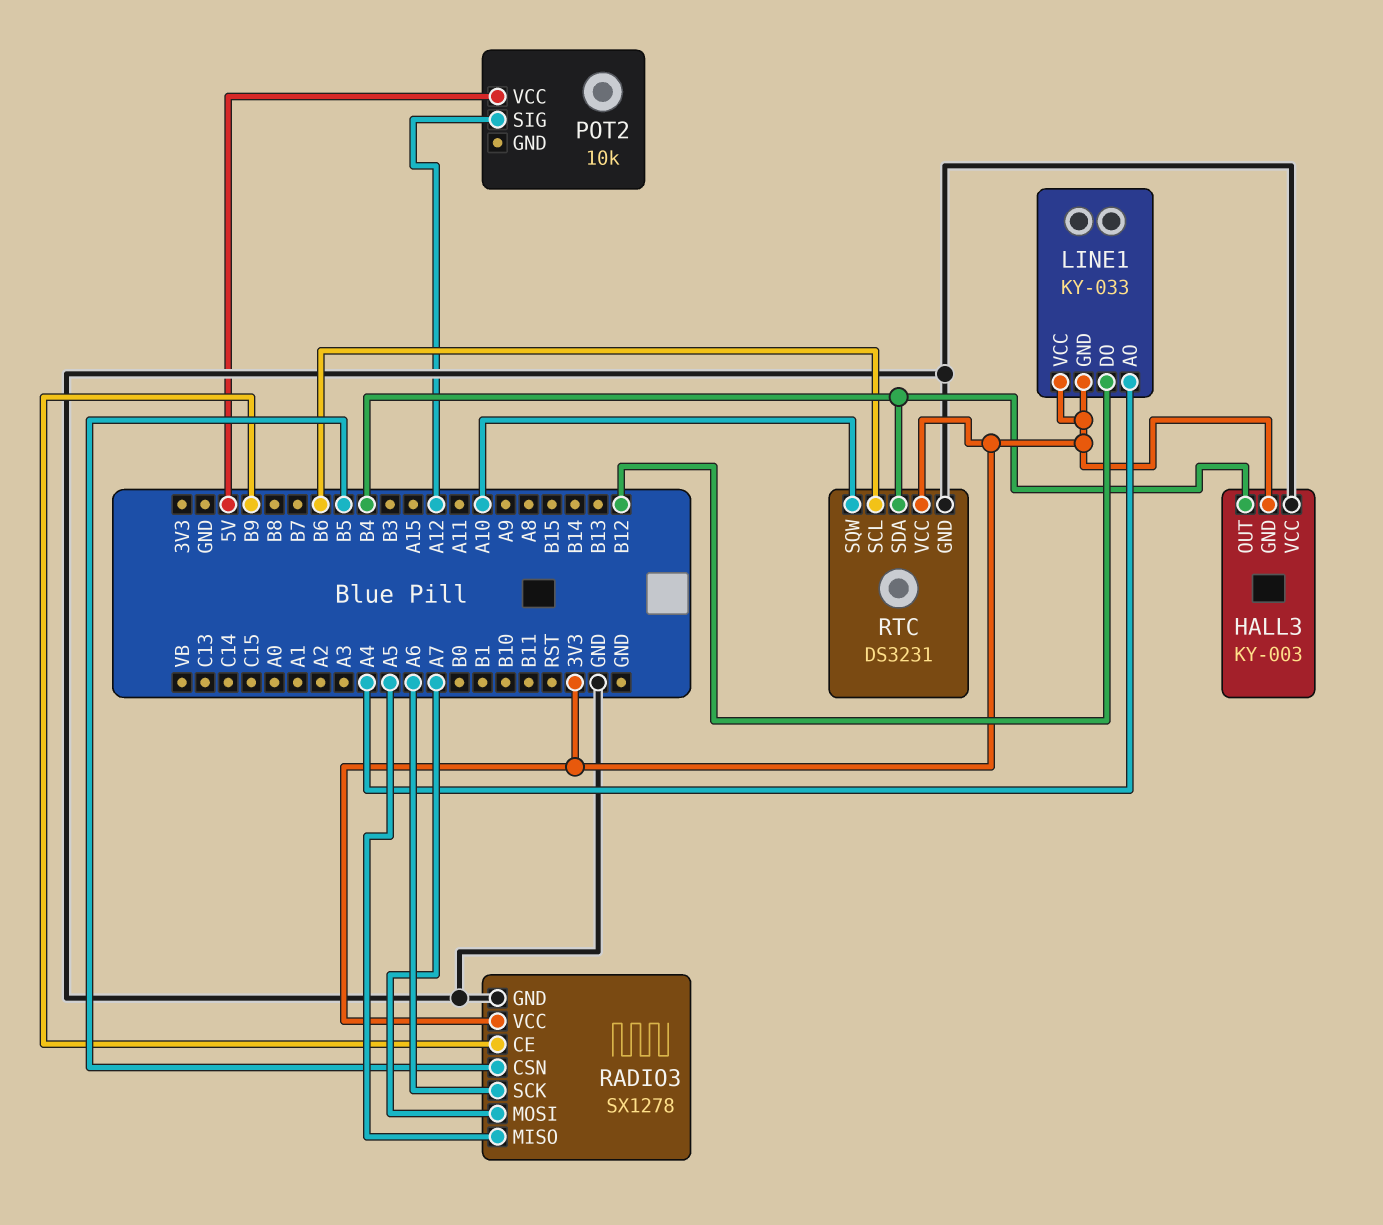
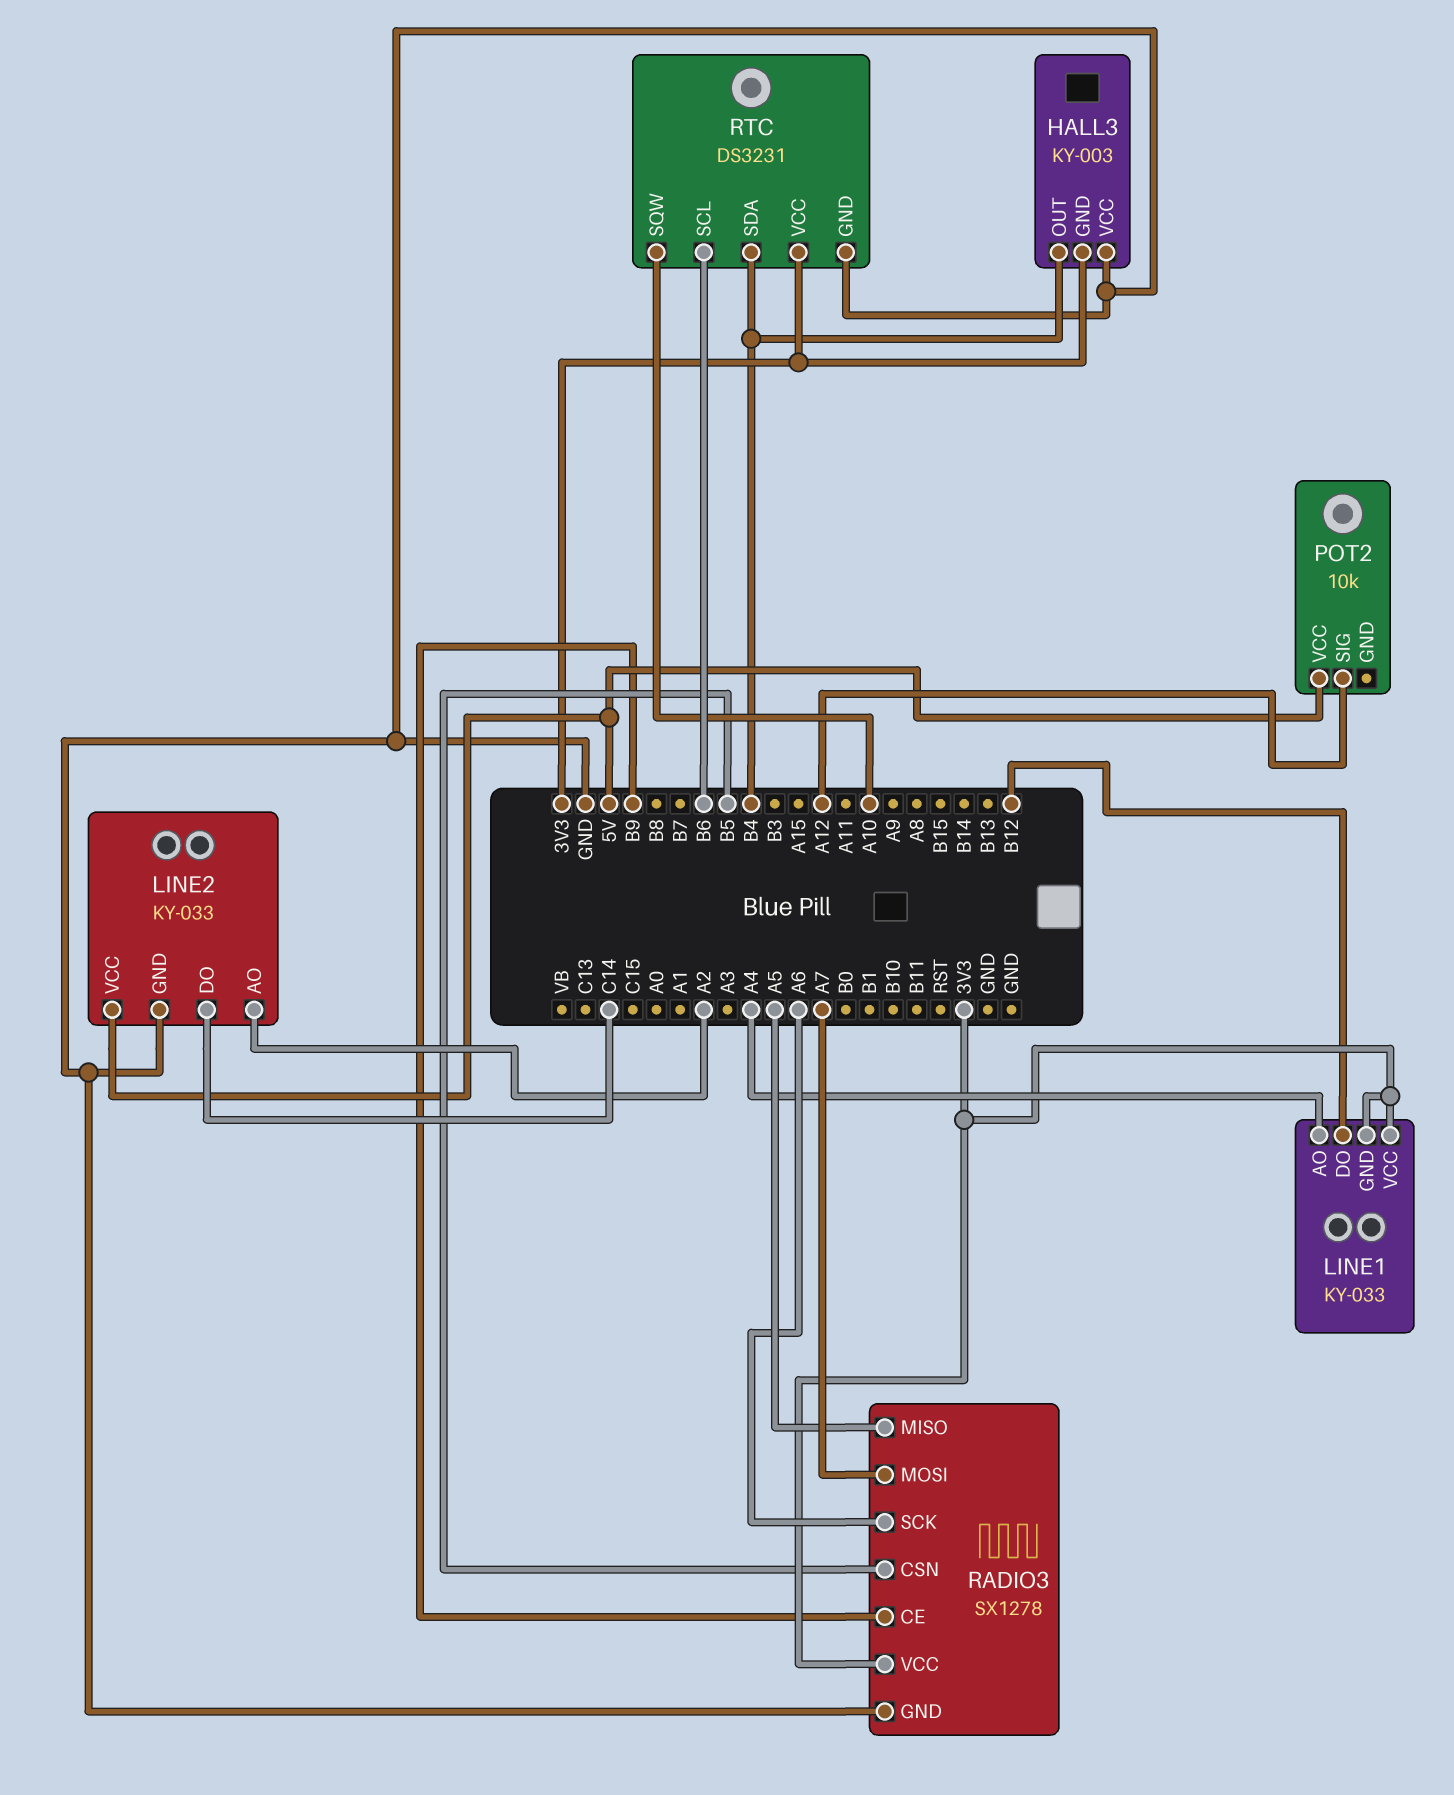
LINE2: none -> KY-033
LINE2 pin AO: none -> A2
LINE2 pin DO: none -> C14
LINE2 pin GND: none -> GND
LINE2 pin VCC: none -> 5V

